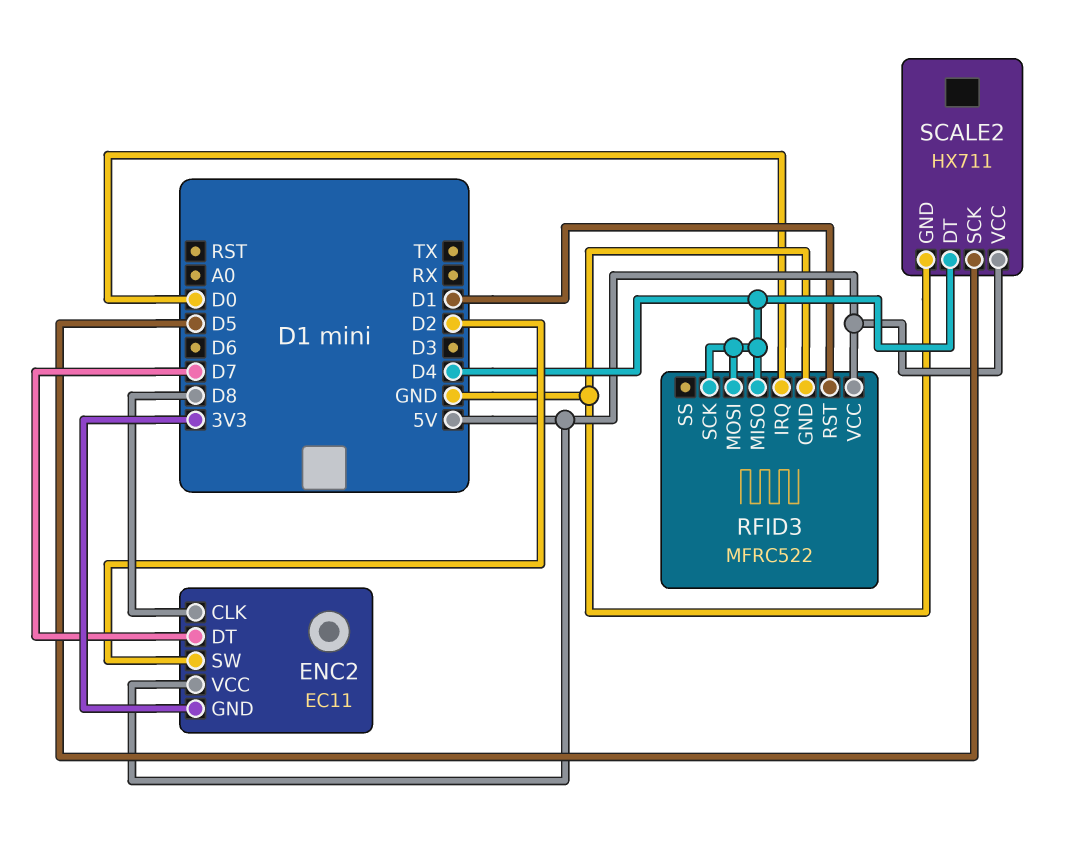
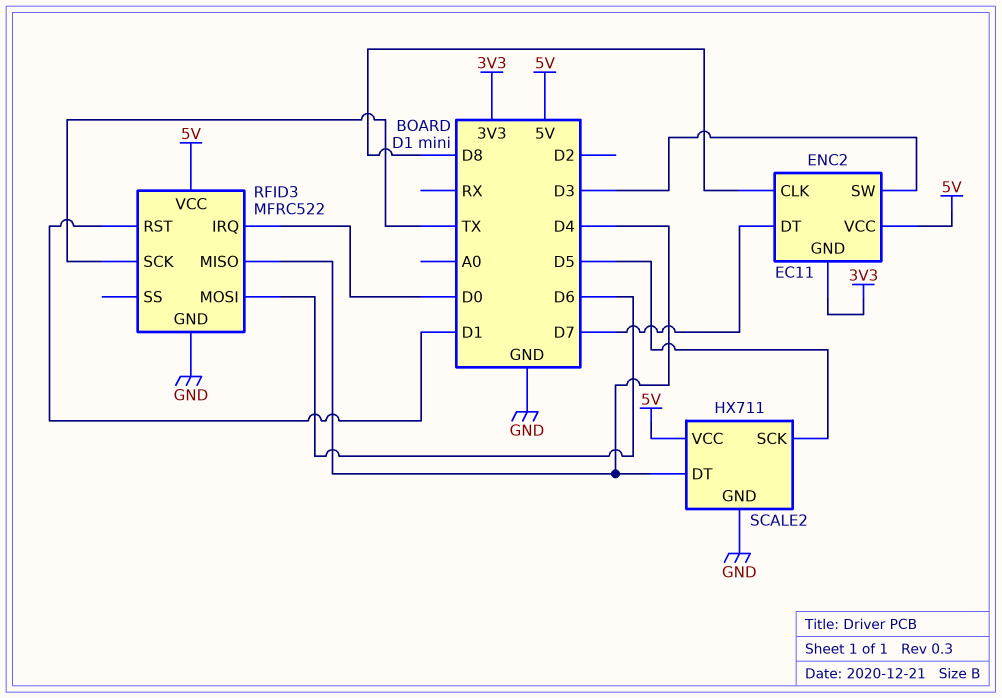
ENC2 pin SW: D2 -> D3
RFID3 pin MOSI: D4 -> D6
RFID3 pin SCK: D4 -> TX

